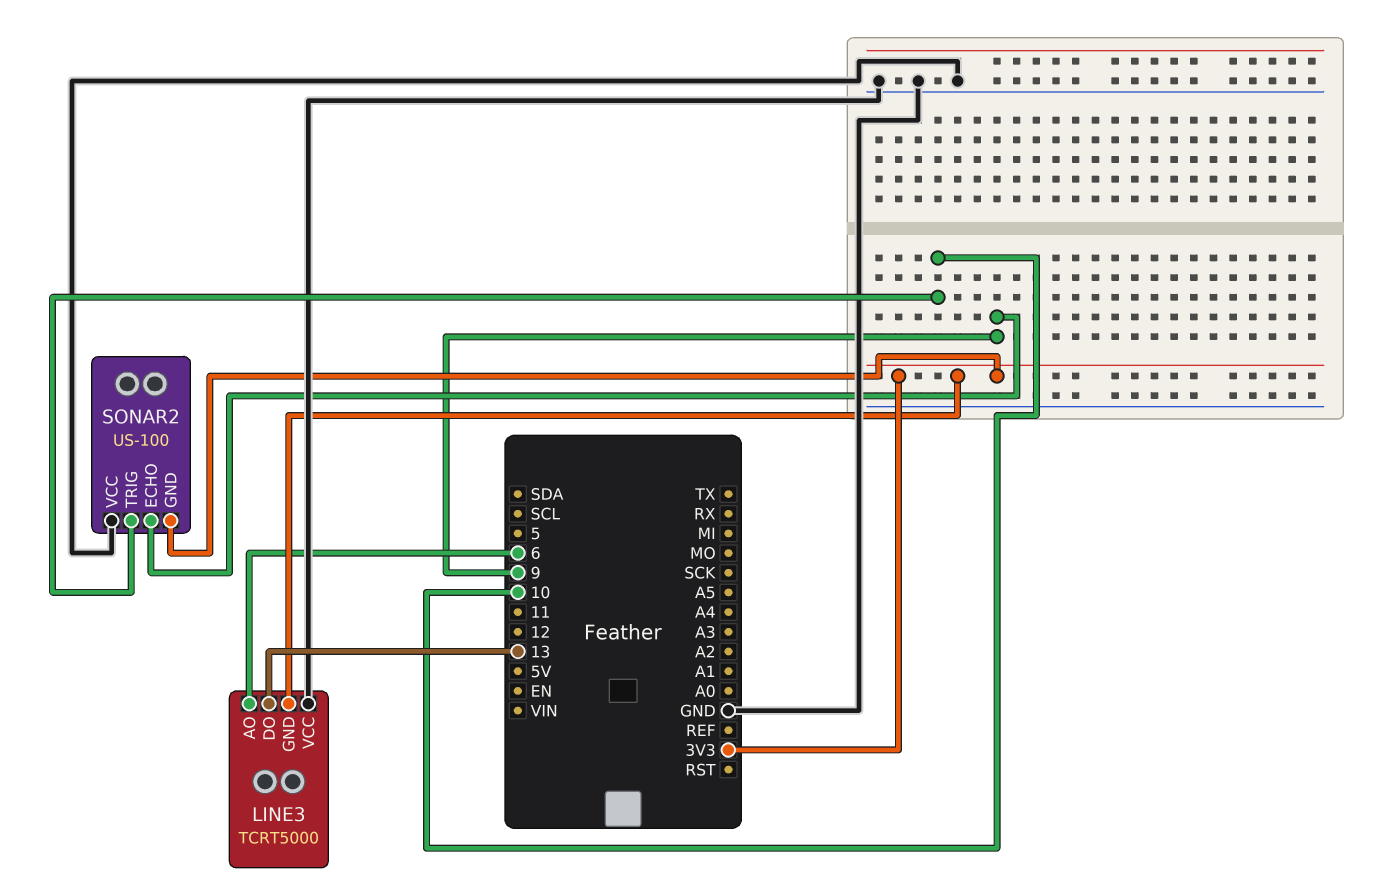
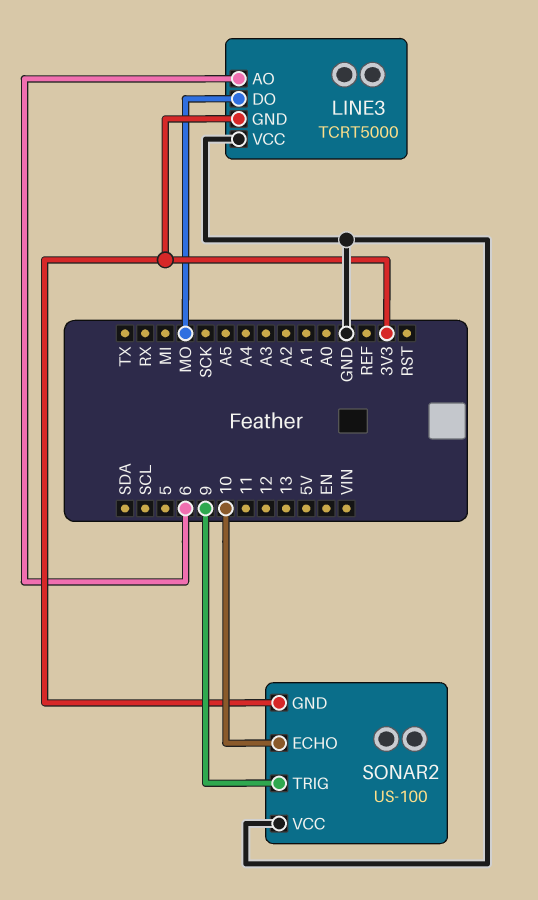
LINE3 pin DO: 13 -> MO
SONAR2 pin ECHO: 9 -> 10
SONAR2 pin TRIG: 10 -> 9

